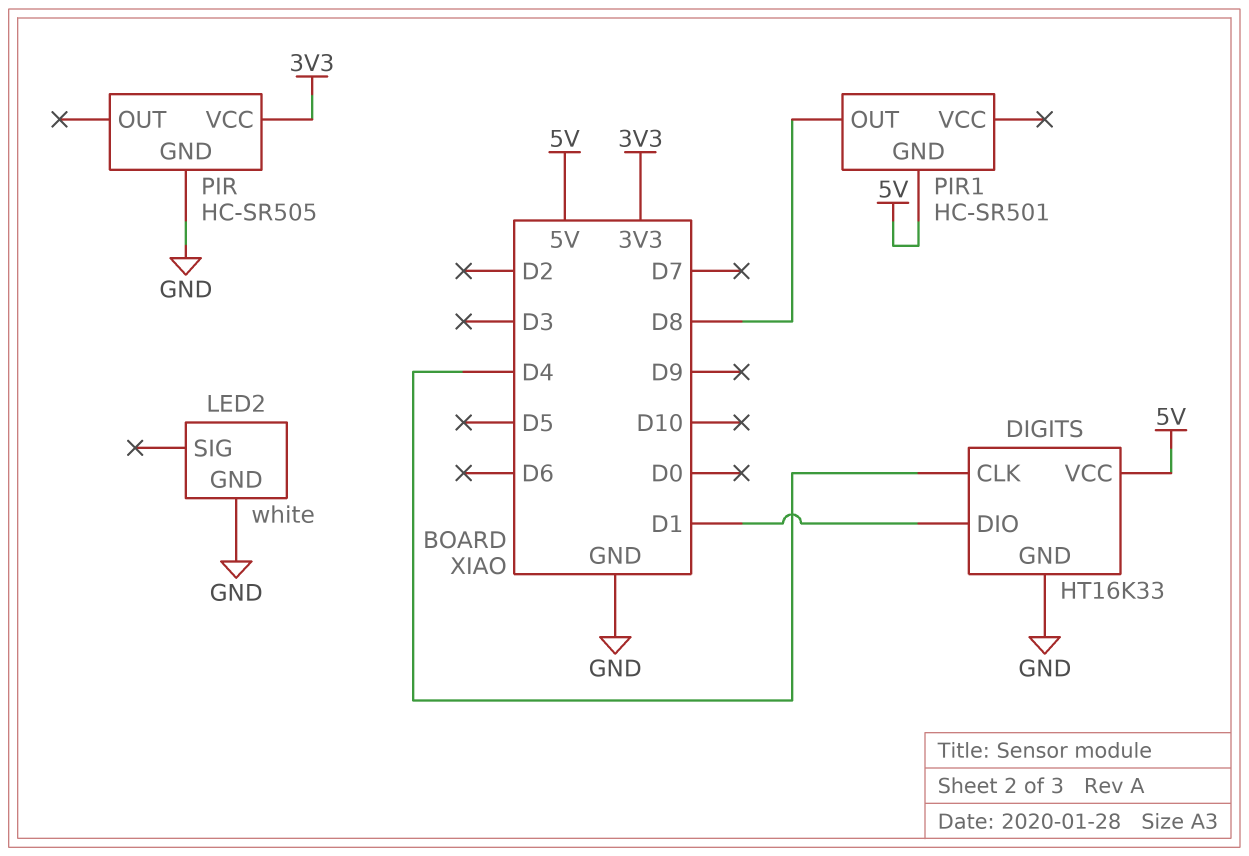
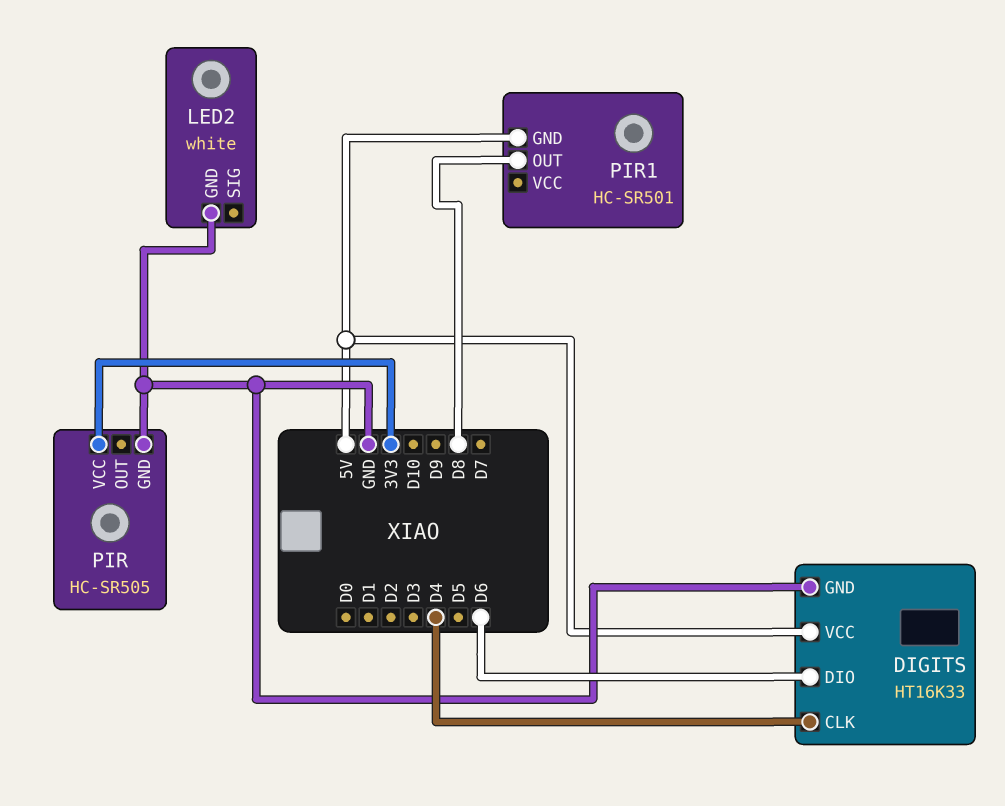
DIGITS pin DIO: D1 -> D6

